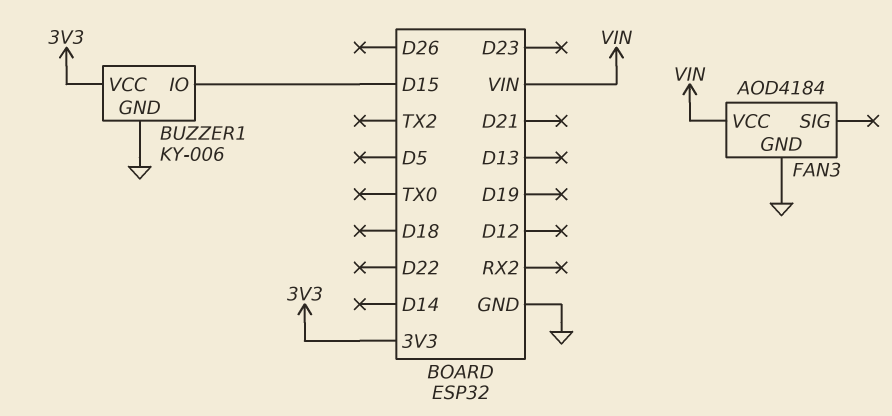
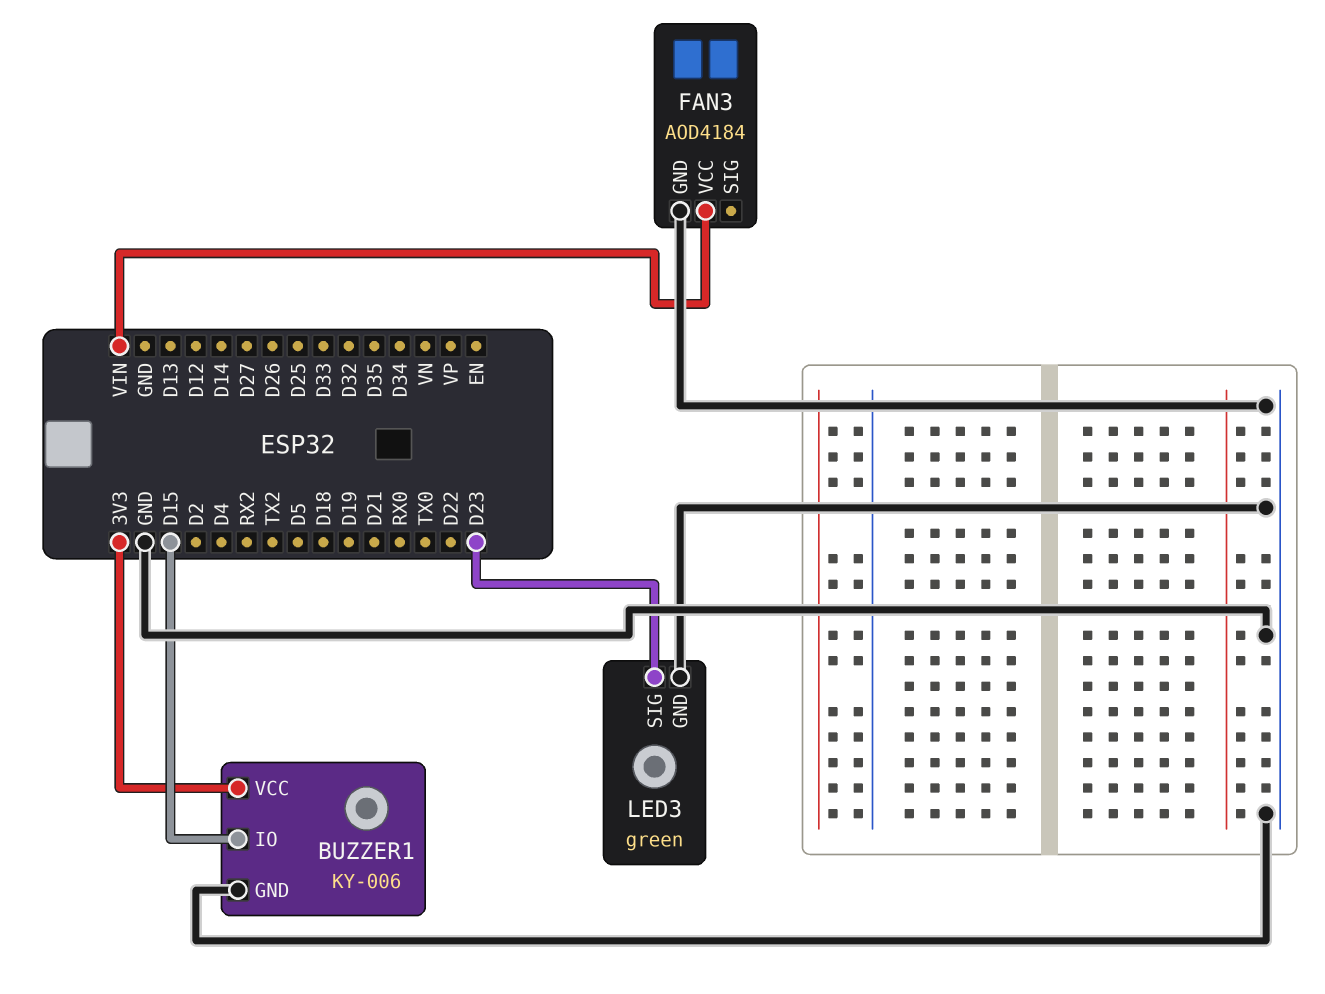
LED3: none -> green
LED3 pin GND: none -> GND
LED3 pin SIG: none -> D23

